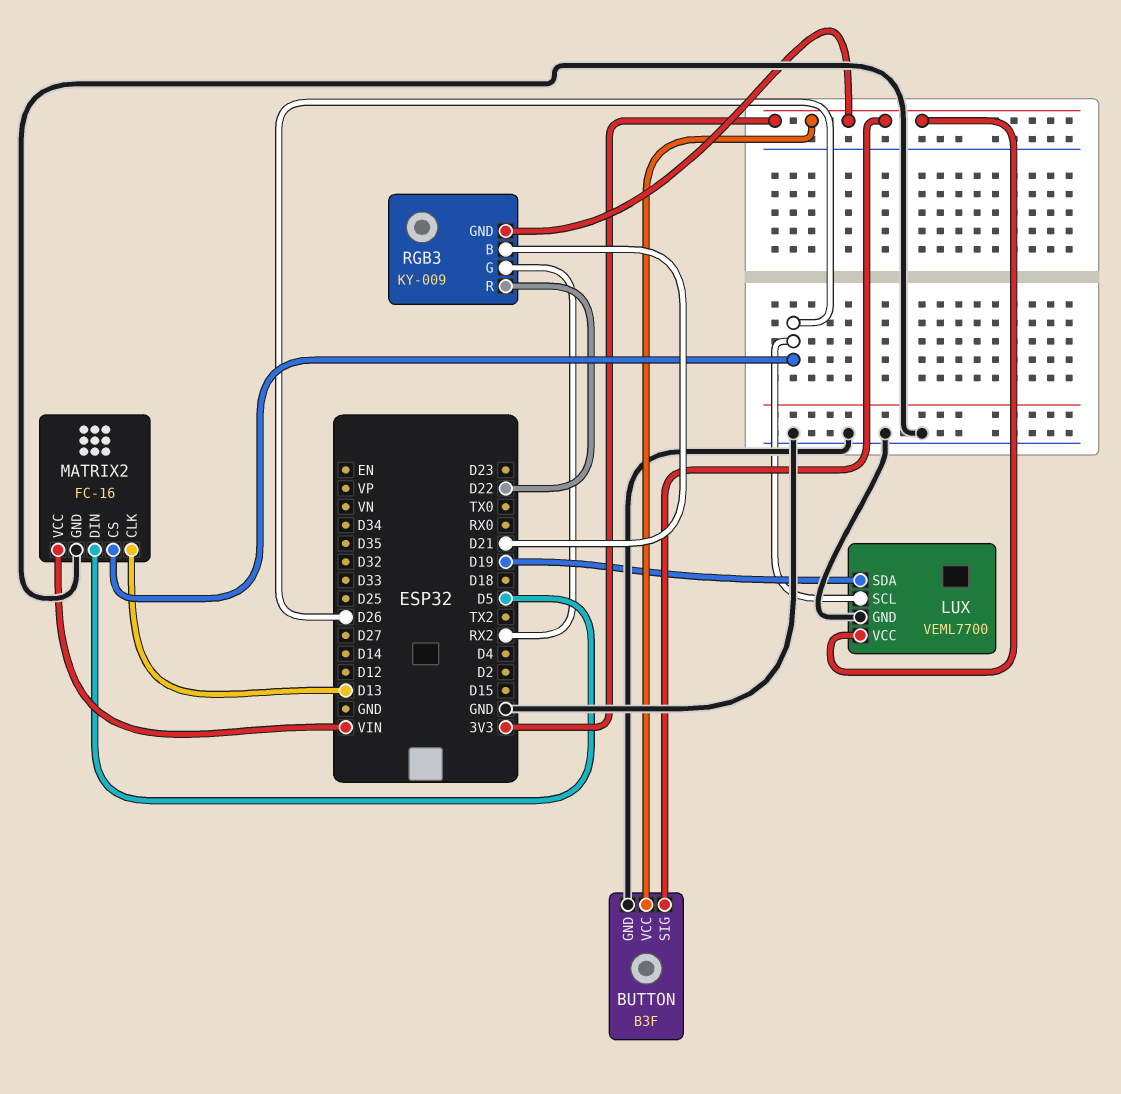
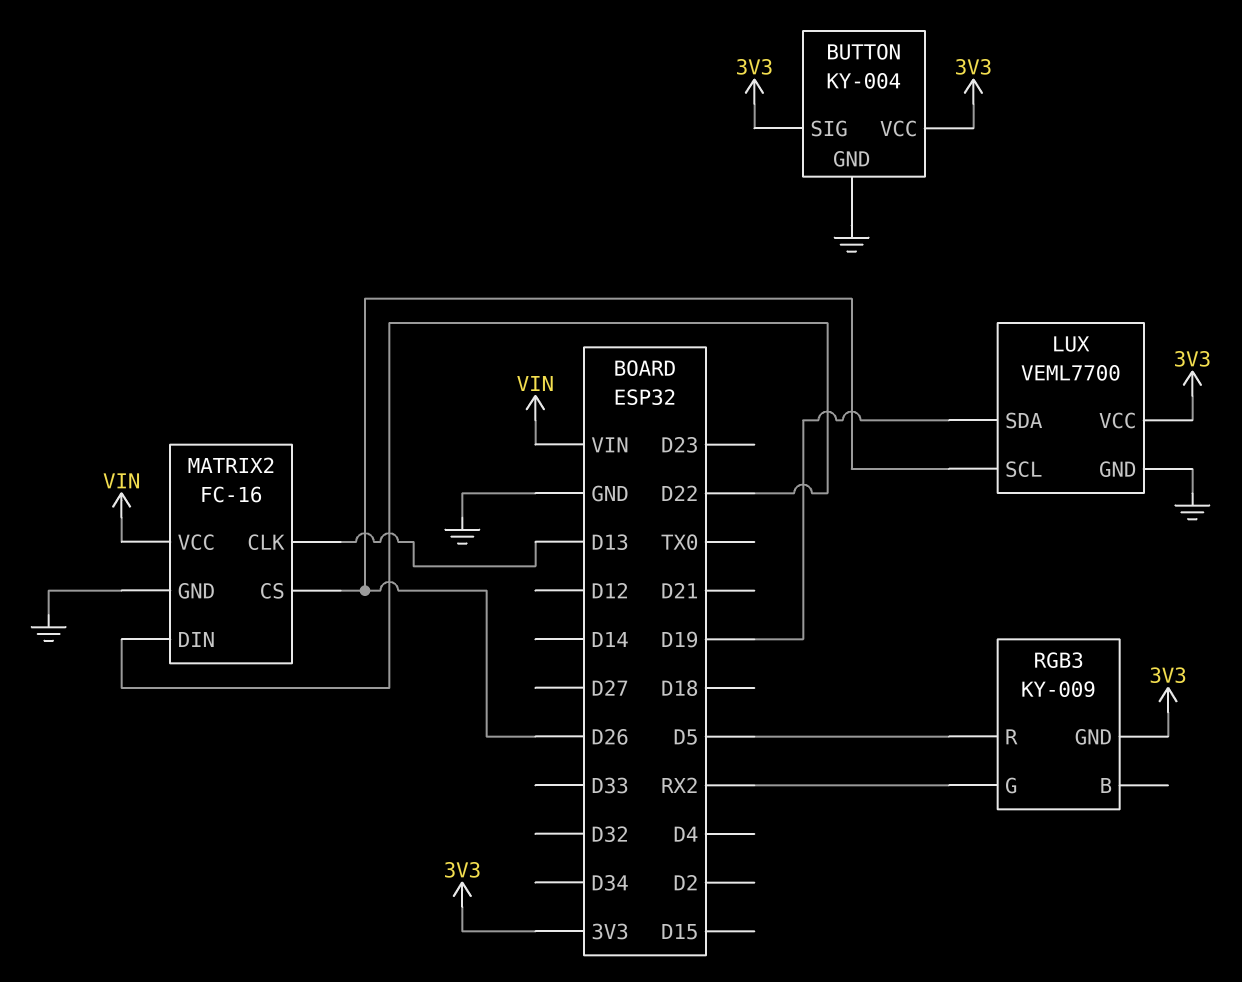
BUTTON: B3F -> KY-004
MATRIX2 pin DIN: D5 -> D22
RGB3 pin B: D21 -> none
RGB3 pin R: D22 -> D5

